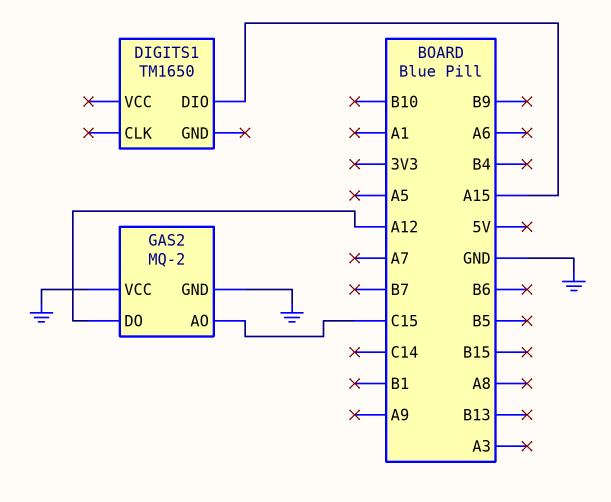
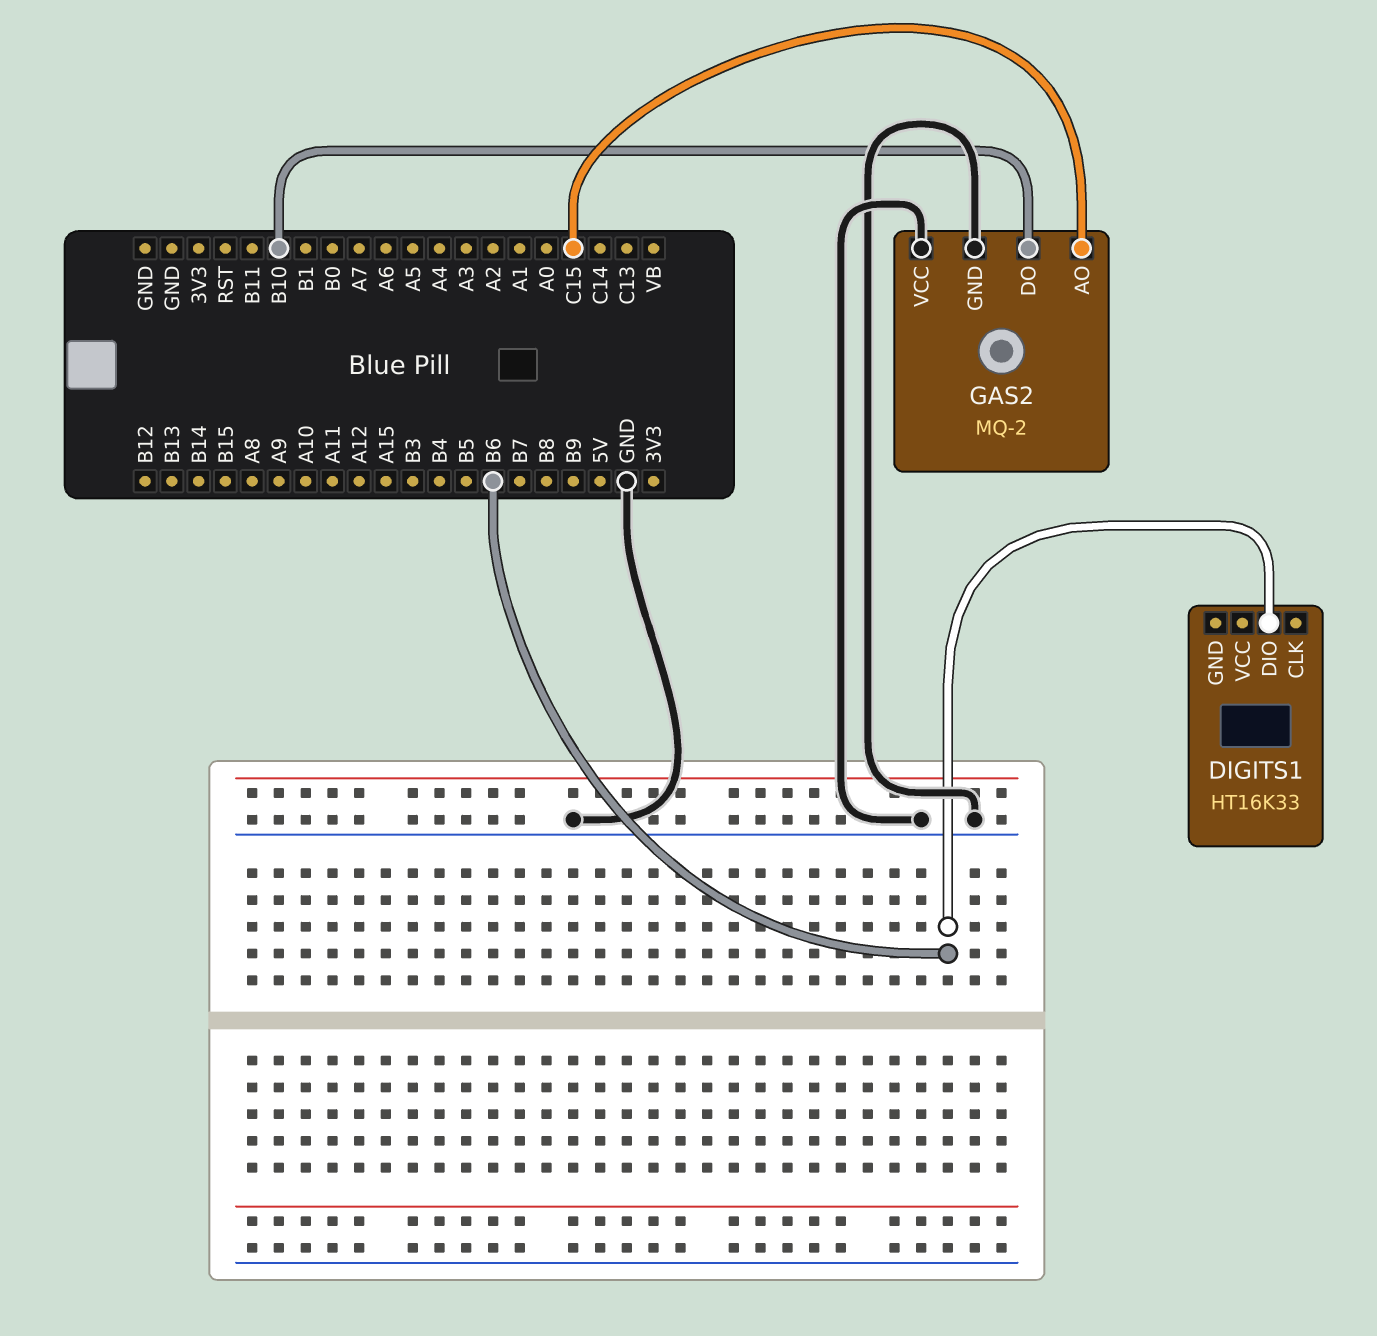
DIGITS1: TM1650 -> HT16K33
DIGITS1 pin DIO: A15 -> B6
GAS2 pin DO: A12 -> B10

